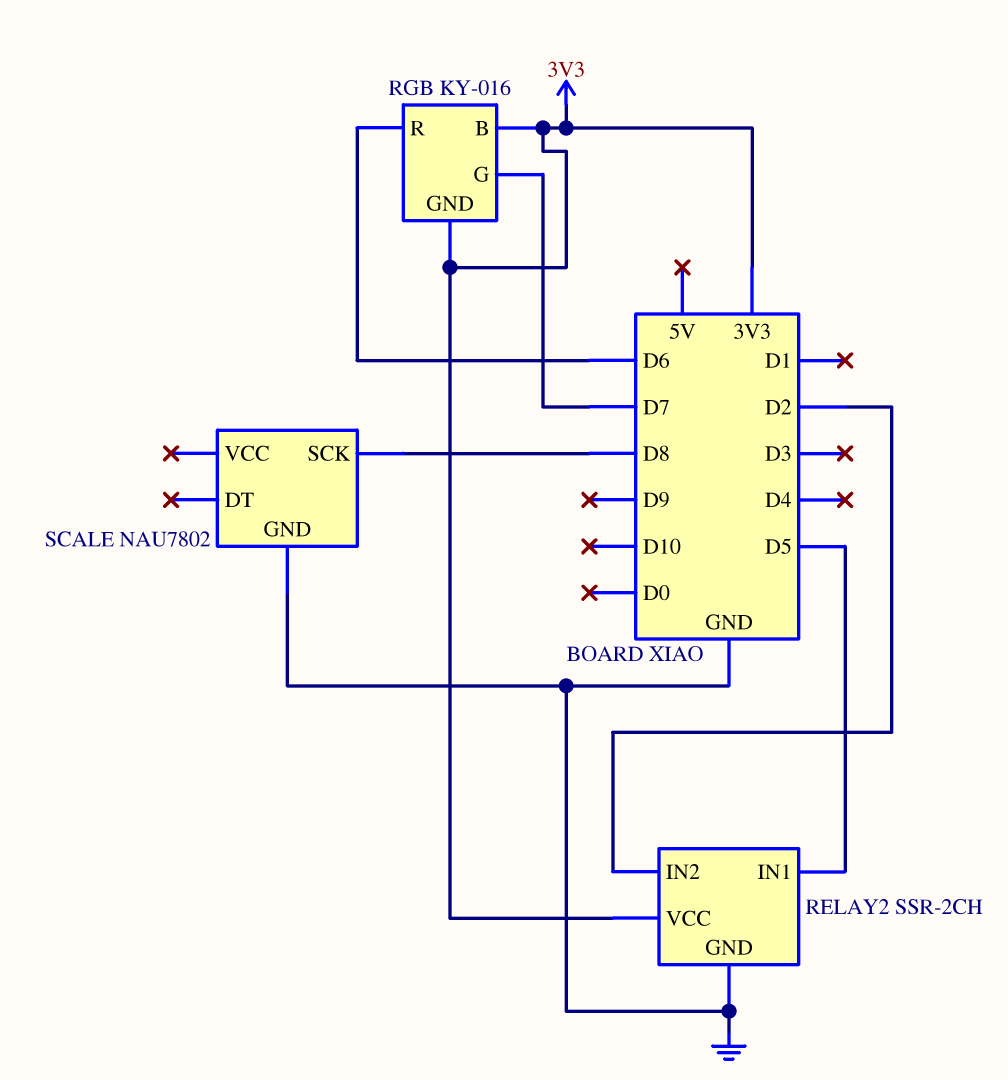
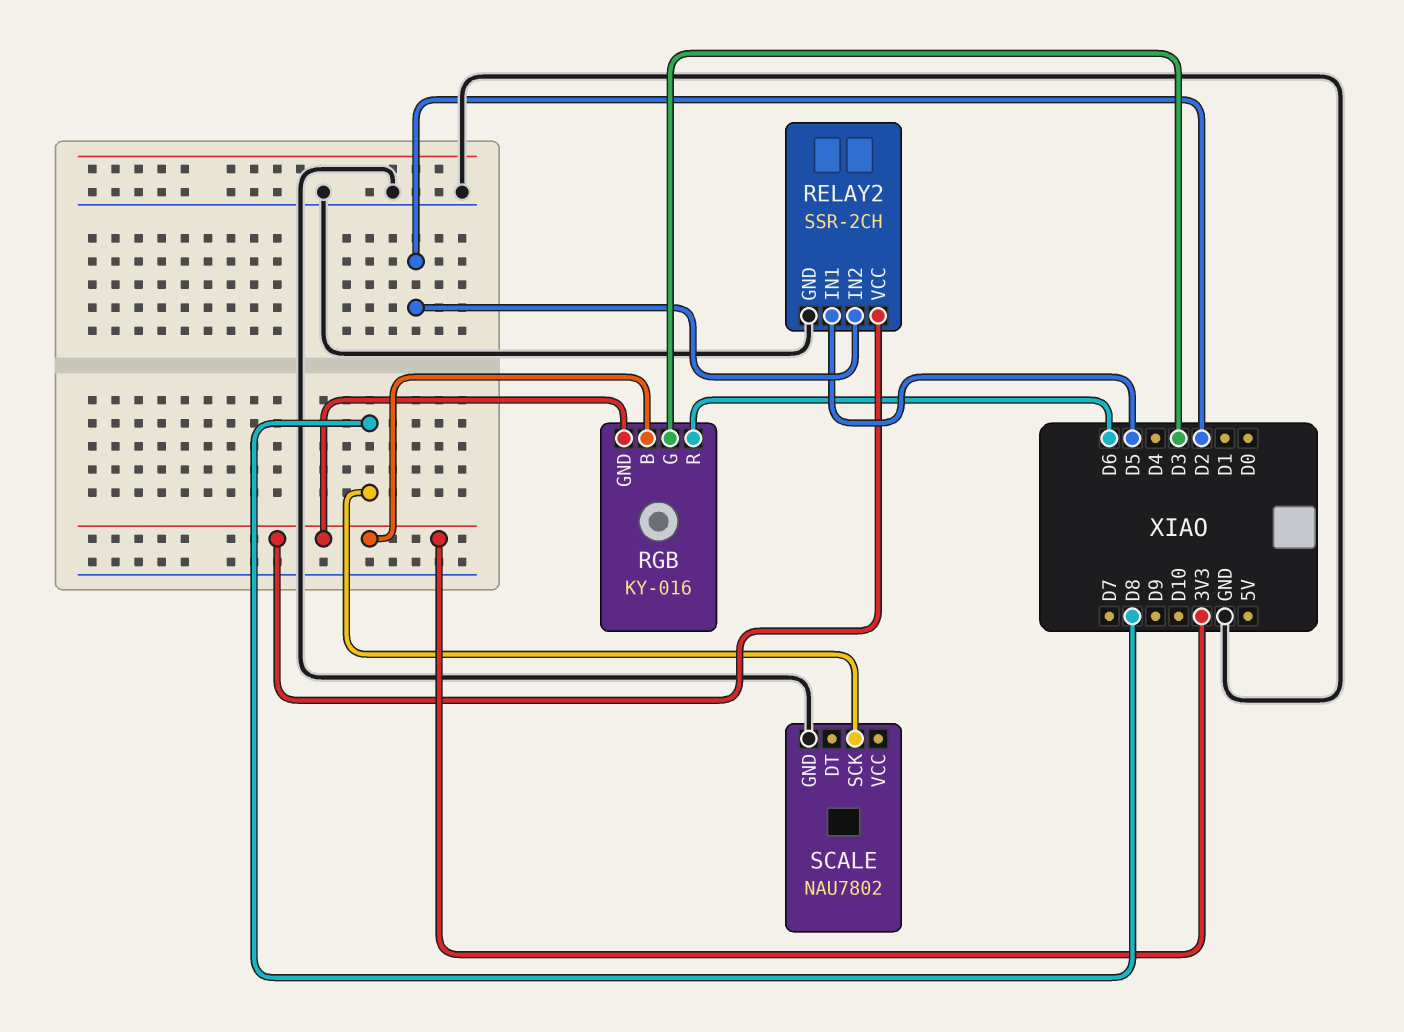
RGB pin G: D7 -> D3

